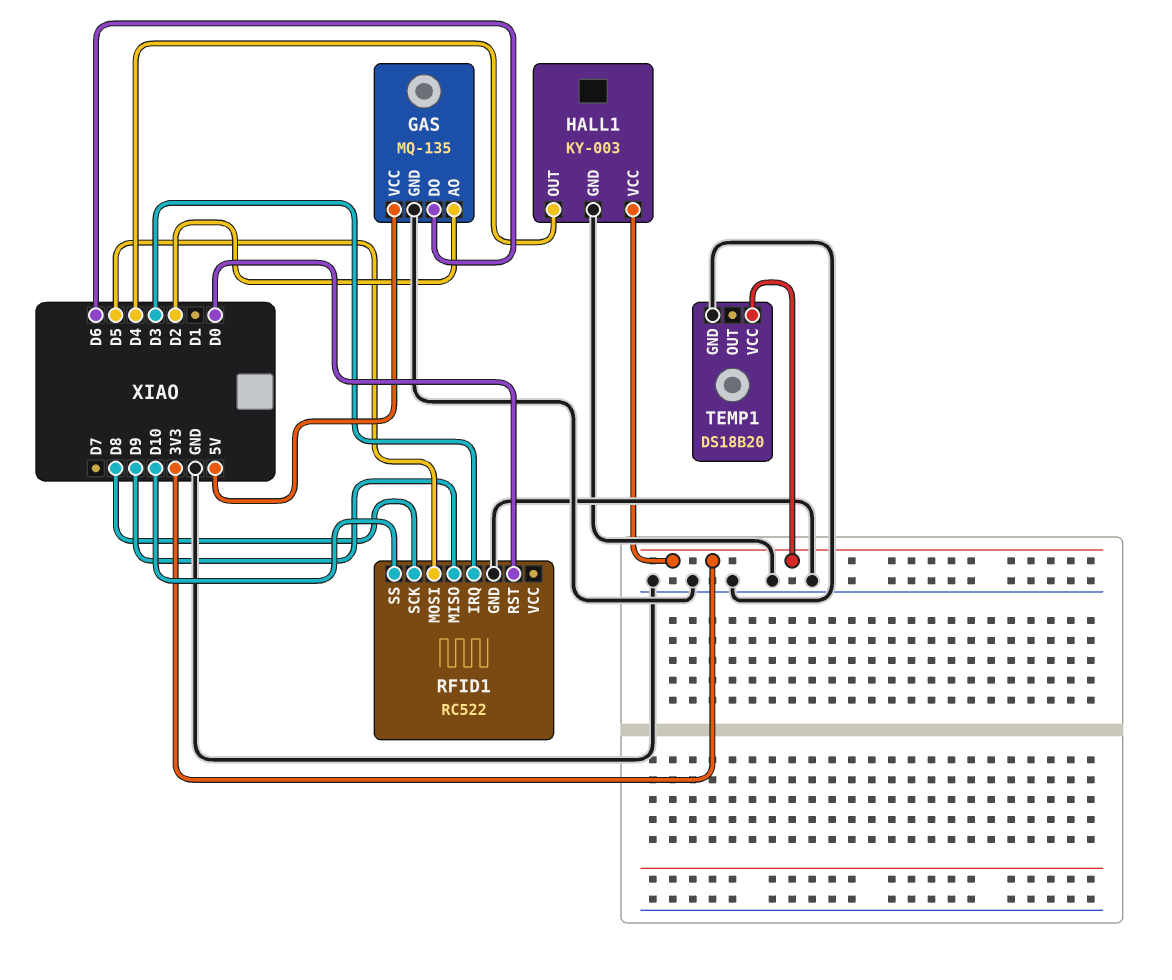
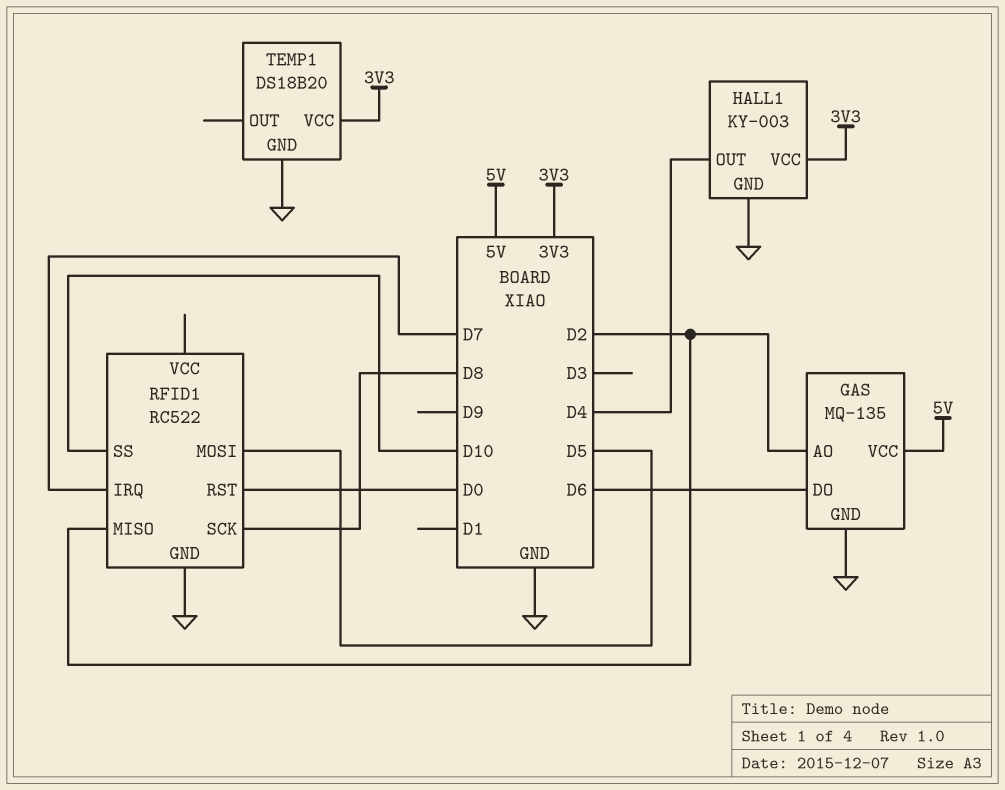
RFID1 pin IRQ: D3 -> D7
RFID1 pin MISO: D9 -> D2

